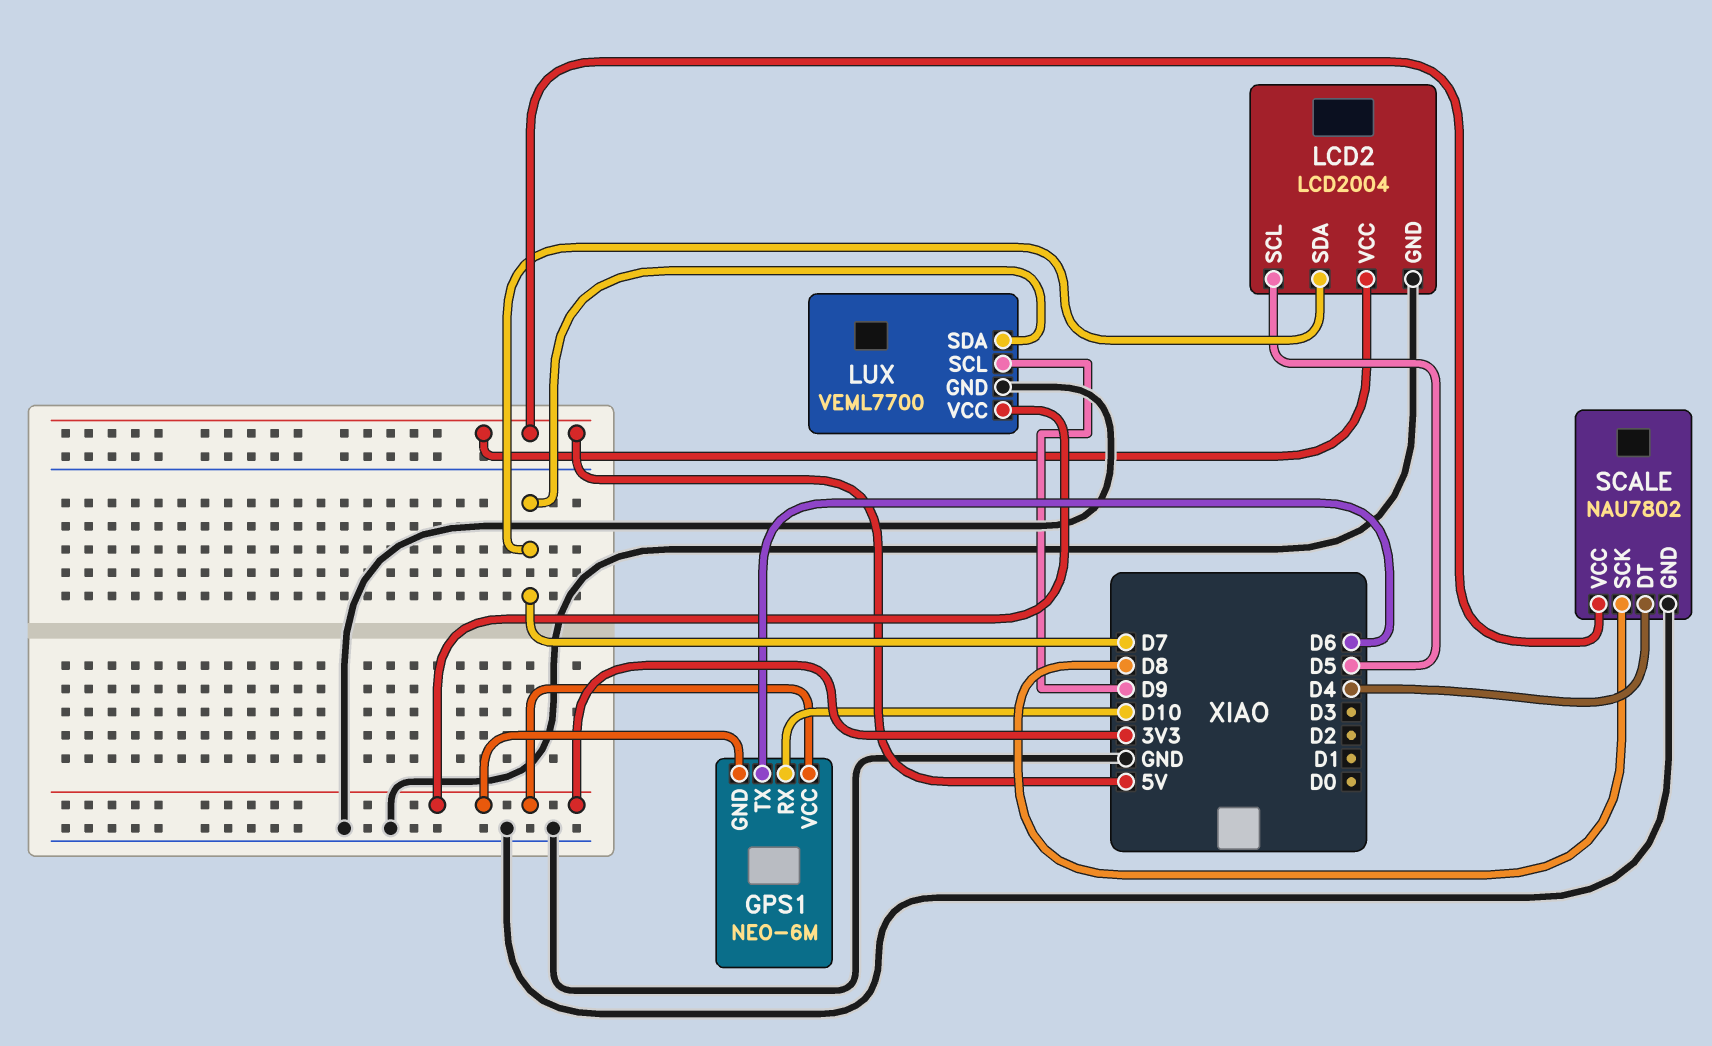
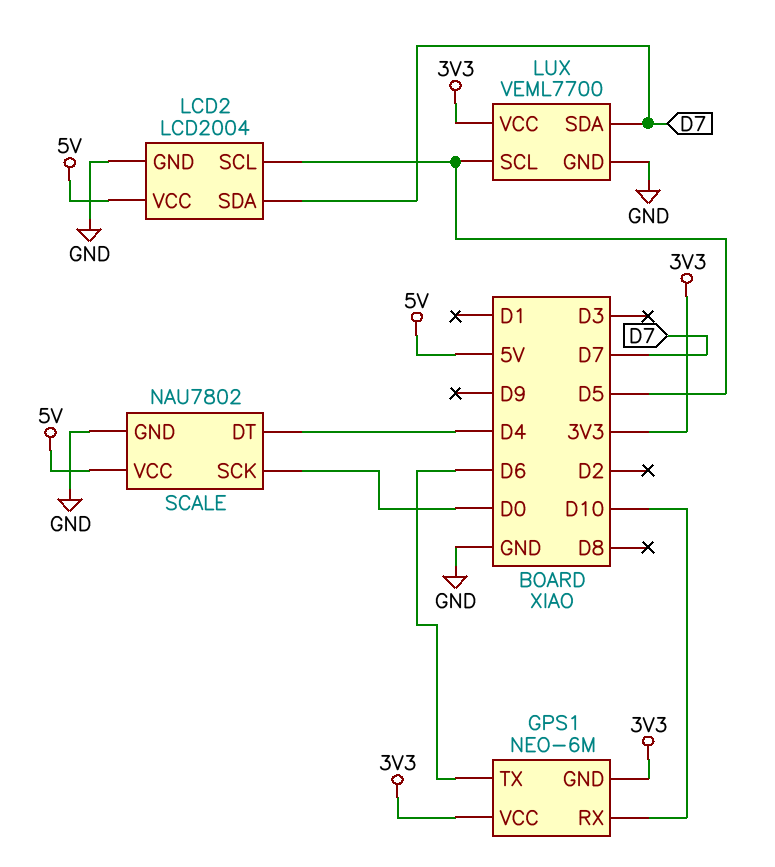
LUX pin SCL: D9 -> D5
SCALE pin SCK: D8 -> D0

